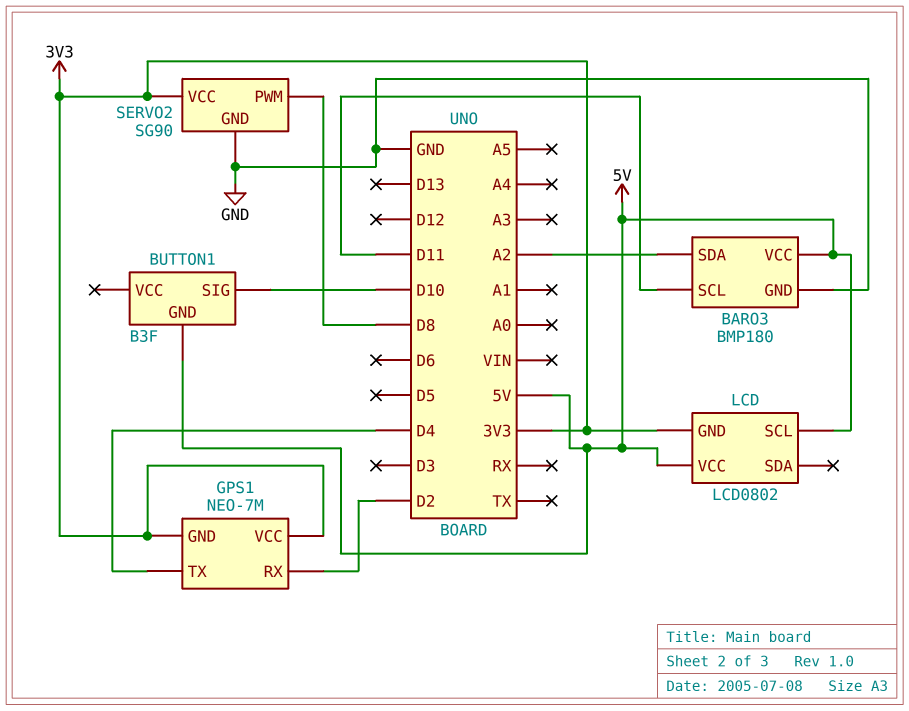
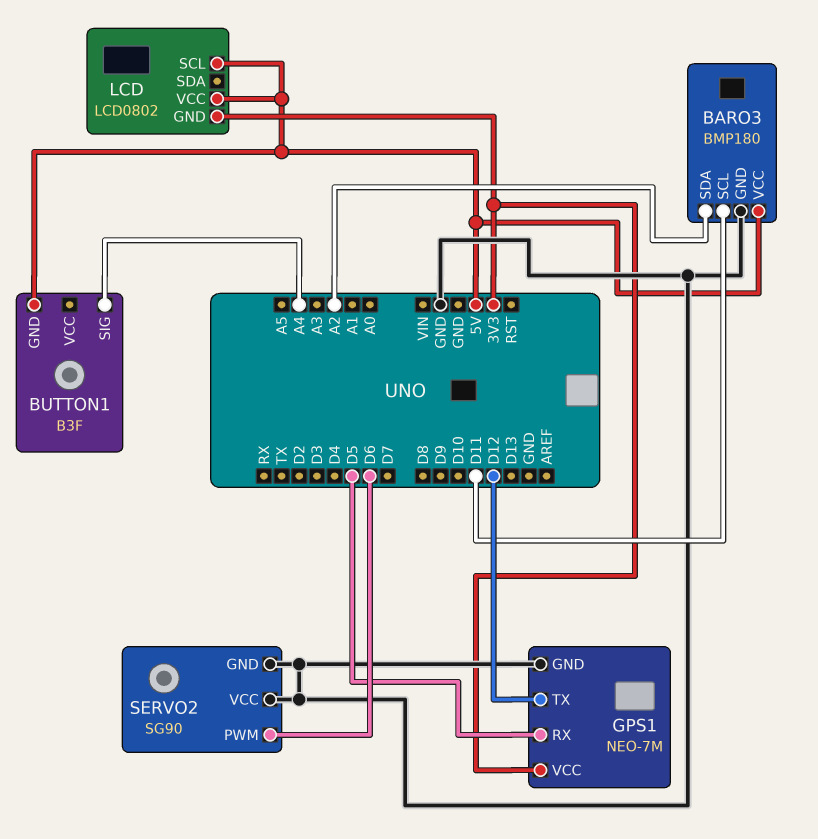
BUTTON1 pin SIG: D10 -> A4
GPS1 pin GND: 3V3 -> GND
GPS1 pin RX: D2 -> D5
GPS1 pin TX: D4 -> D12
SERVO2 pin PWM: D8 -> D6
SERVO2 pin VCC: 3V3 -> GND

